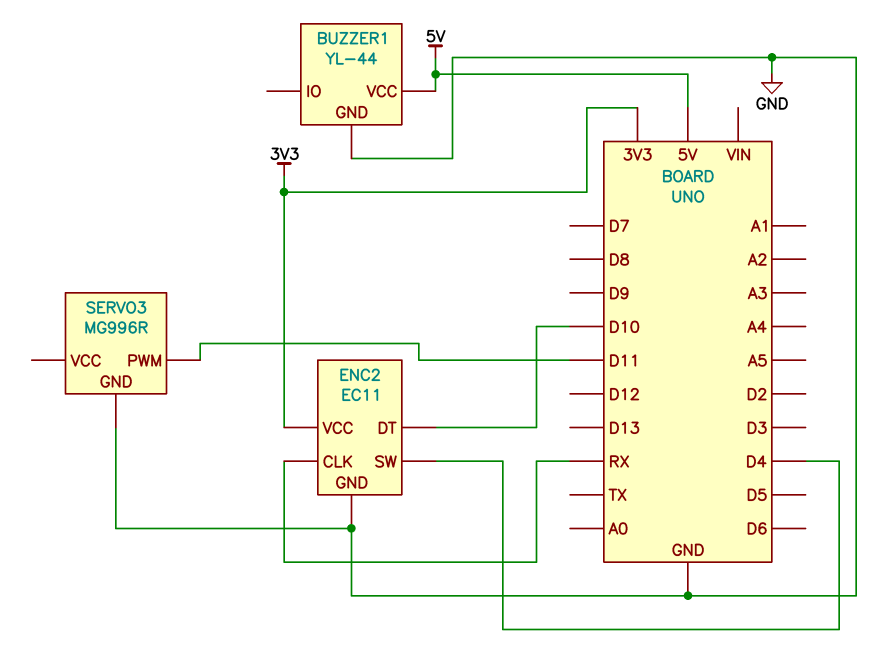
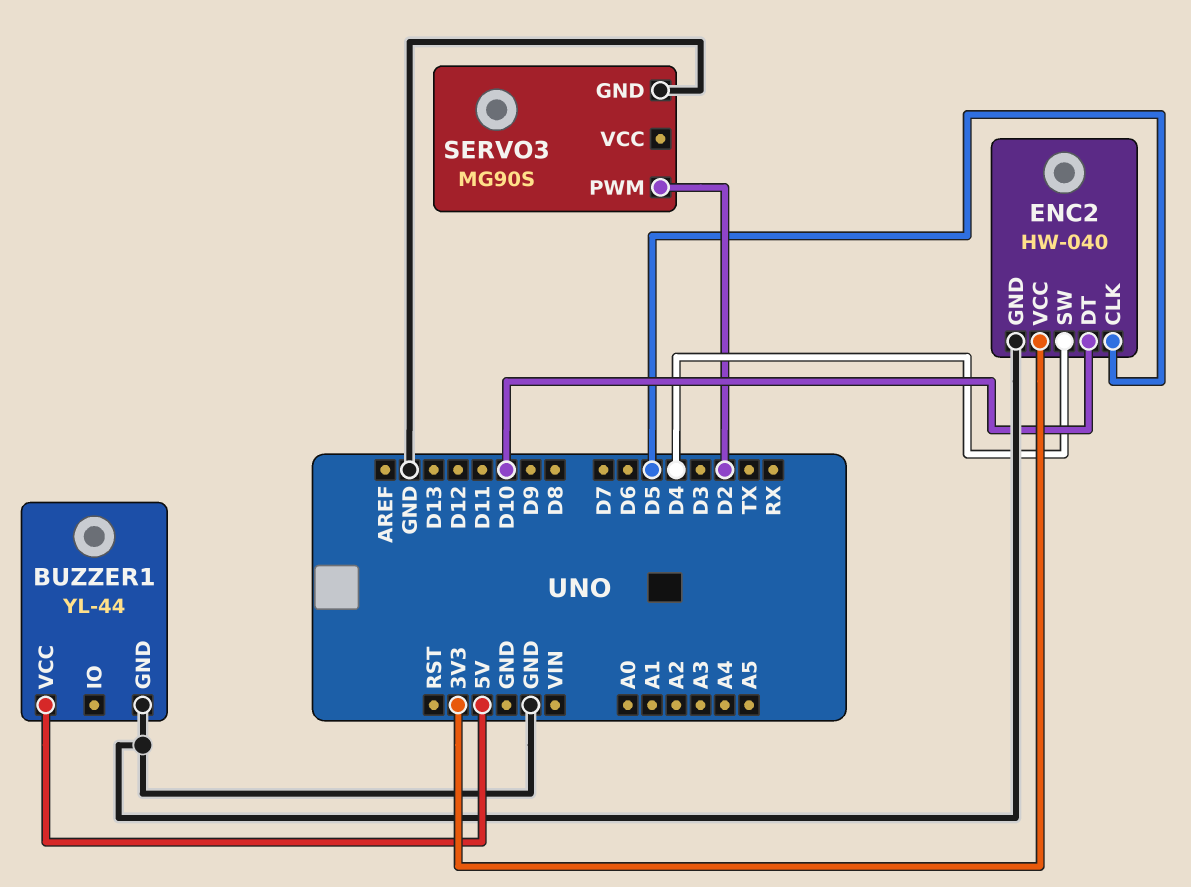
ENC2: EC11 -> HW-040
ENC2 pin CLK: RX -> D5
SERVO3: MG996R -> MG90S
SERVO3 pin PWM: D11 -> D2

